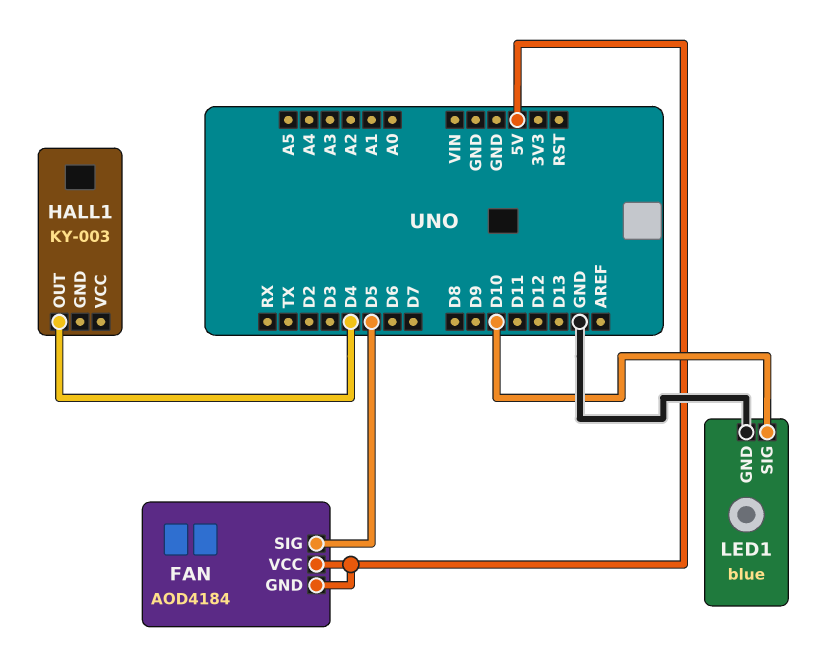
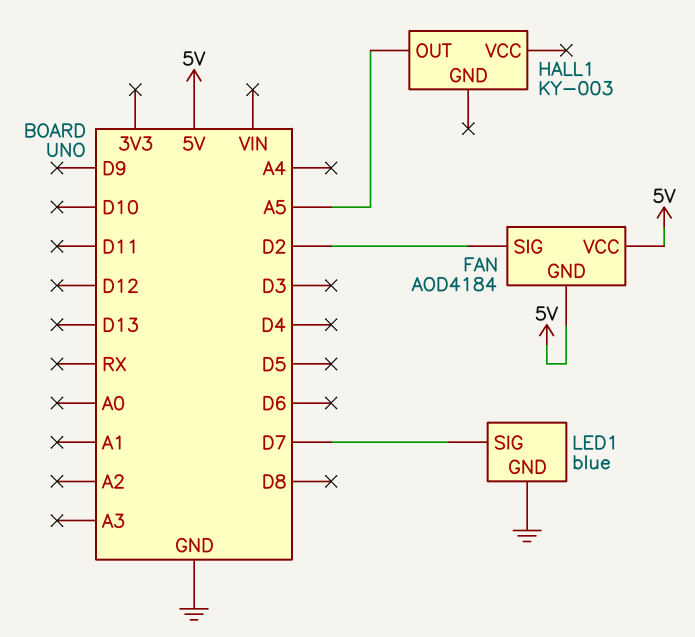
FAN pin SIG: D5 -> D2
HALL1 pin OUT: D4 -> A5
LED1 pin SIG: D10 -> D7

